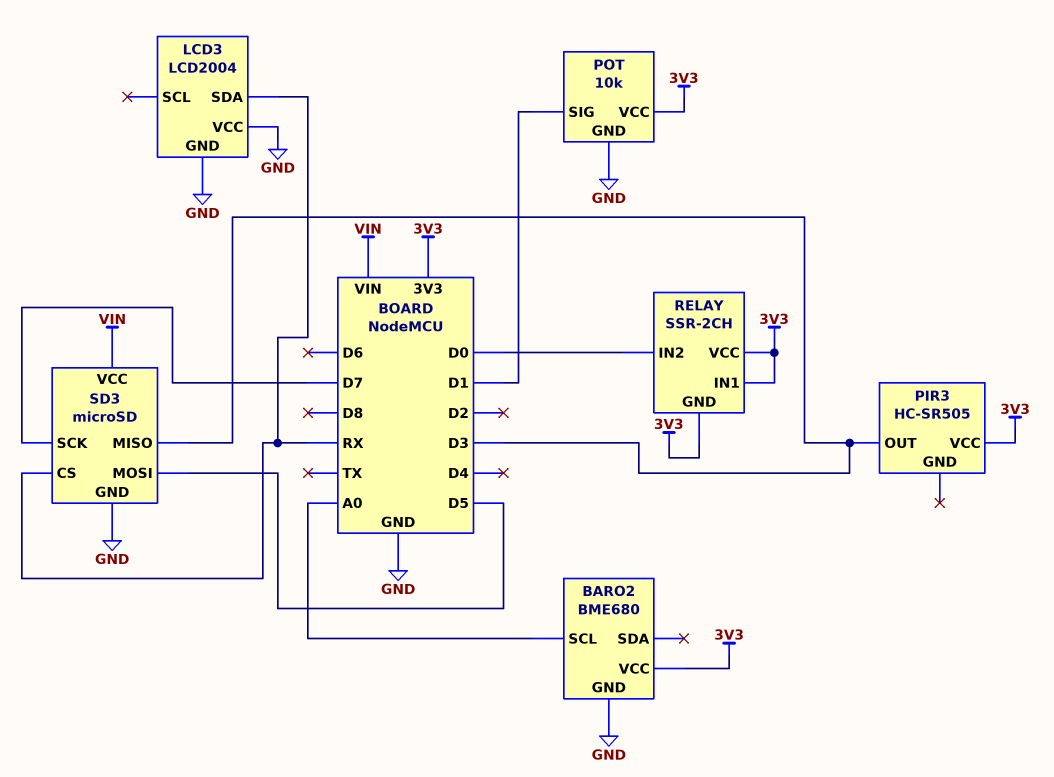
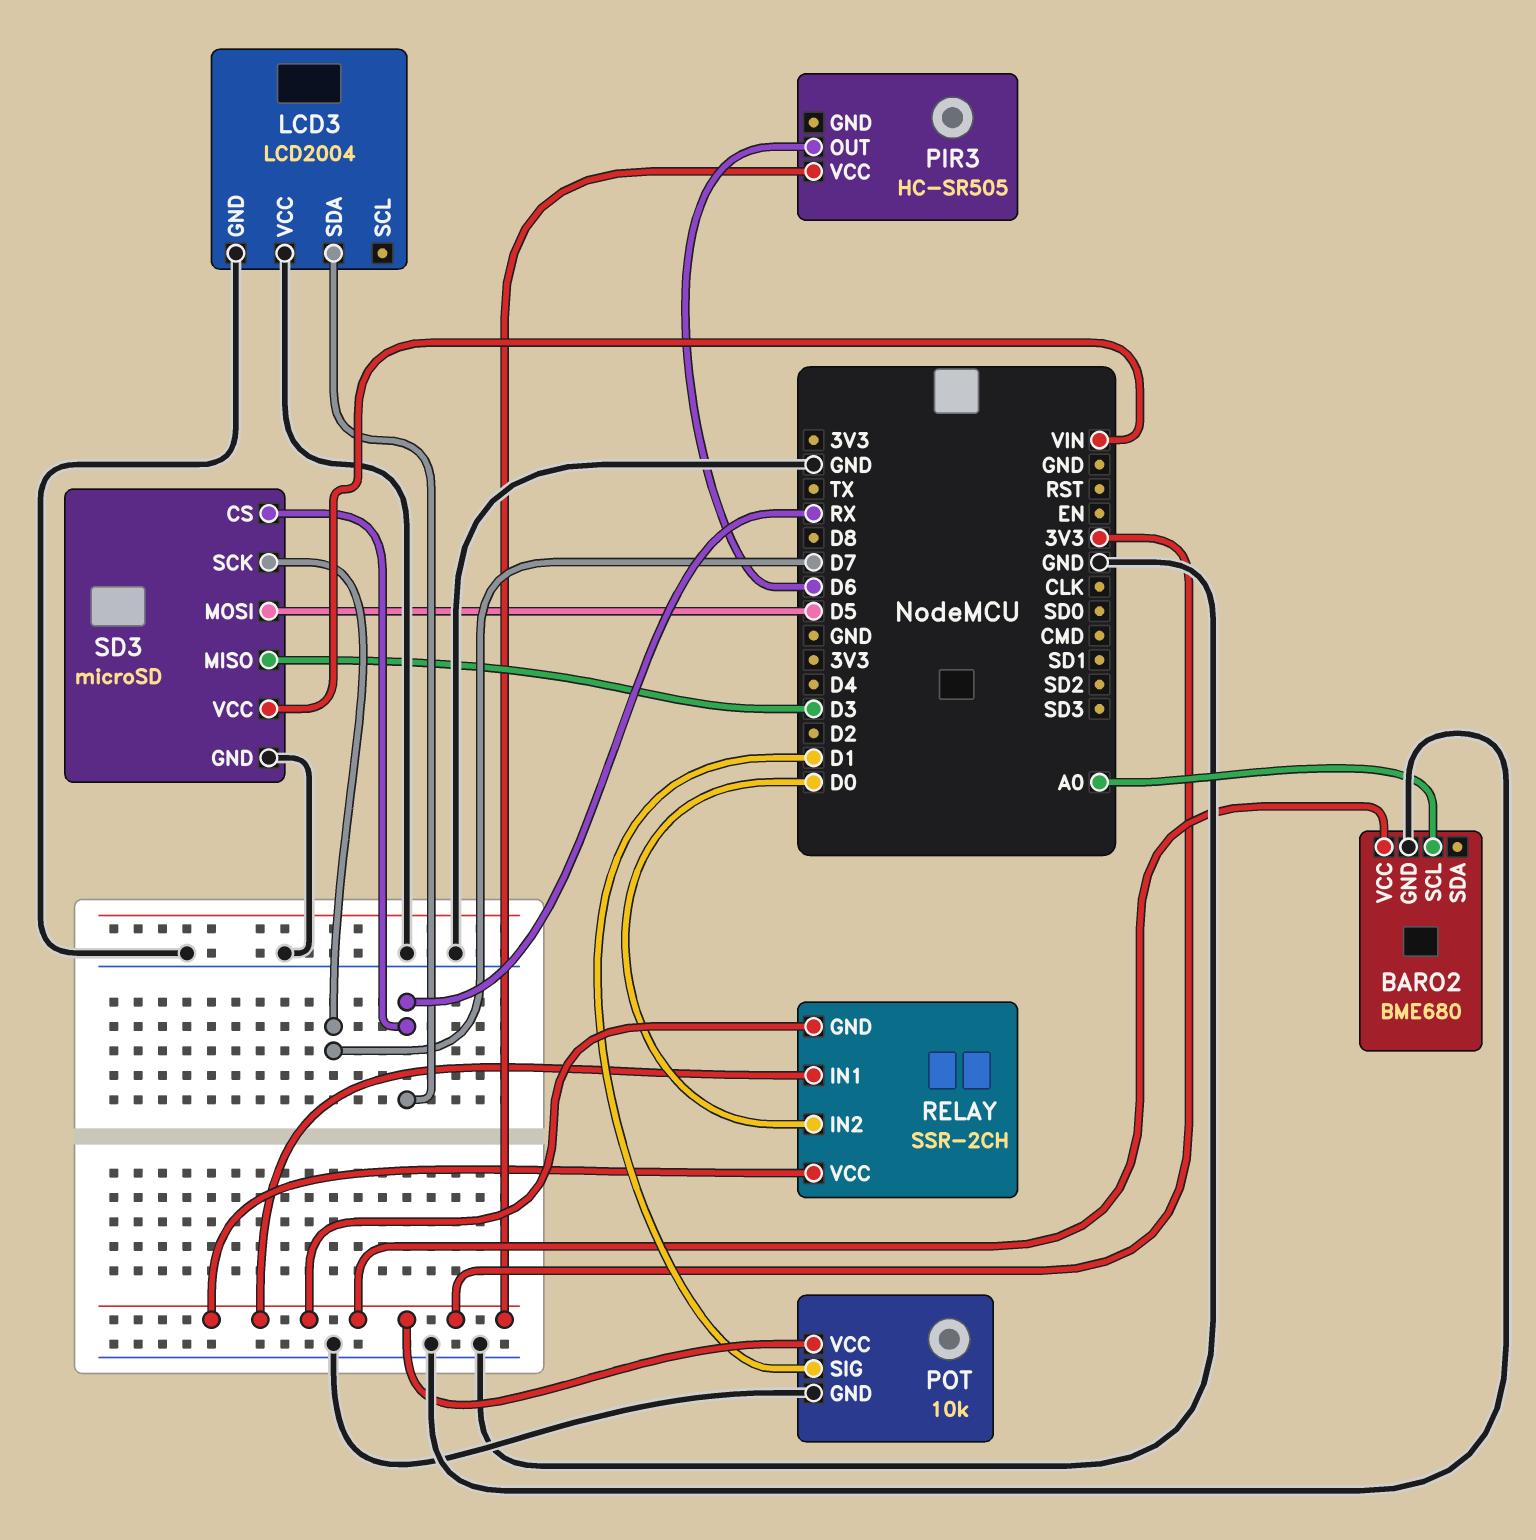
PIR3 pin OUT: D3 -> D6

